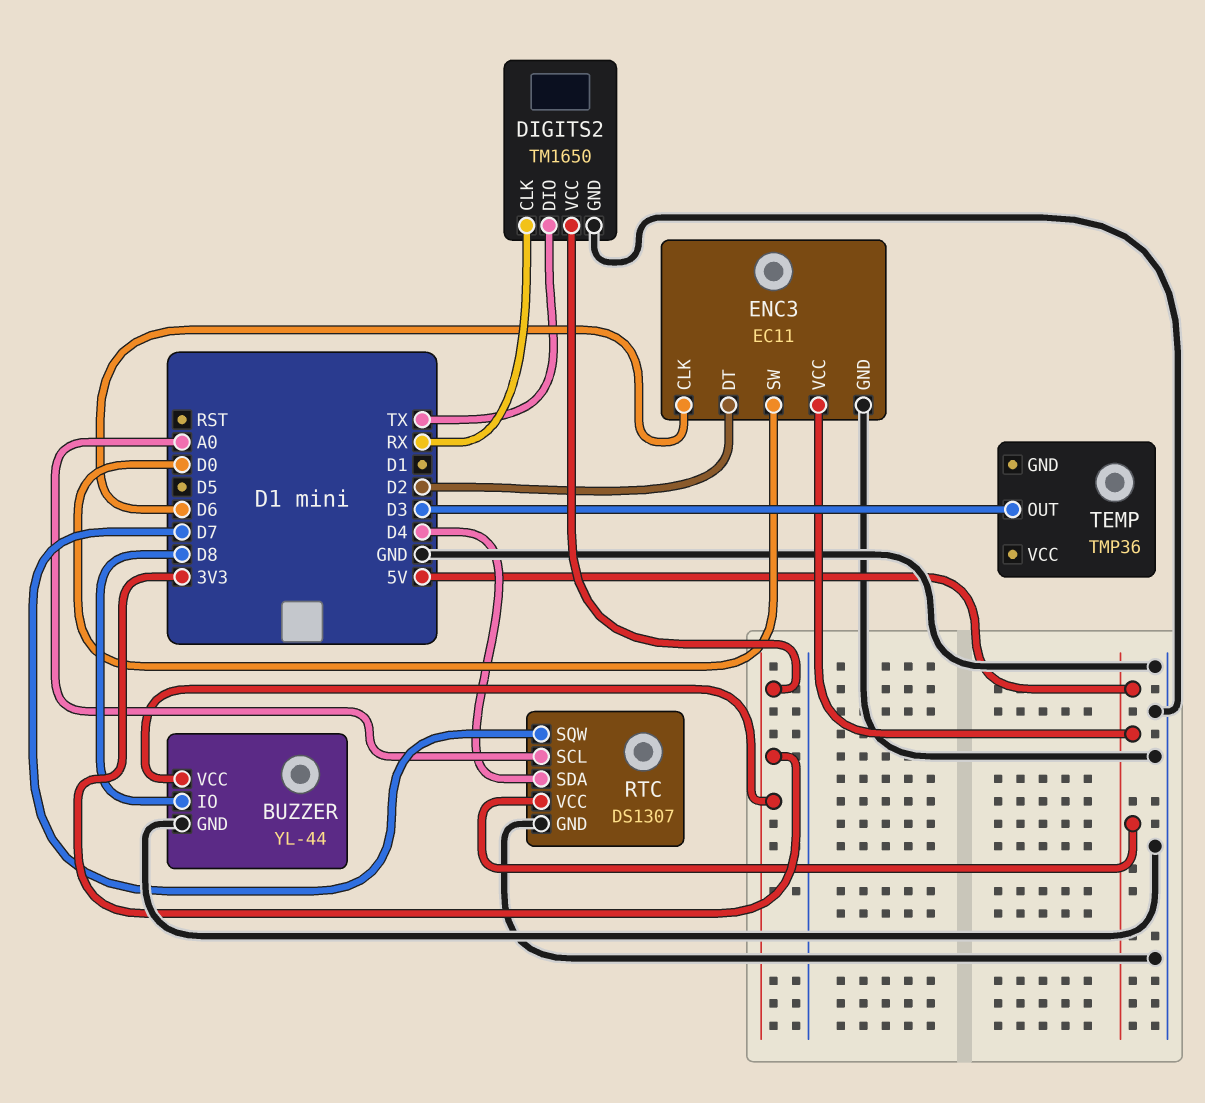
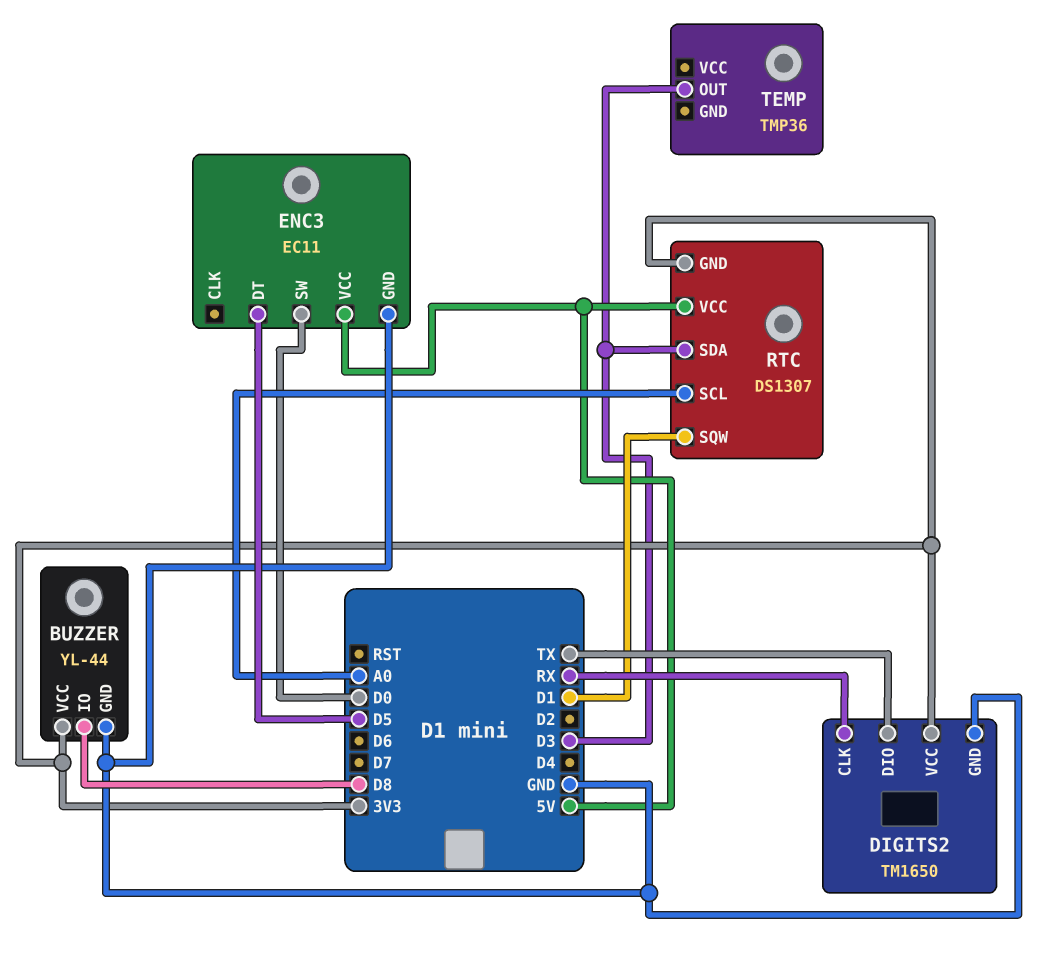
ENC3 pin CLK: D6 -> none
ENC3 pin DT: D2 -> D5
RTC pin GND: GND -> 3V3
RTC pin SDA: D4 -> D3
RTC pin SQW: D7 -> D1

